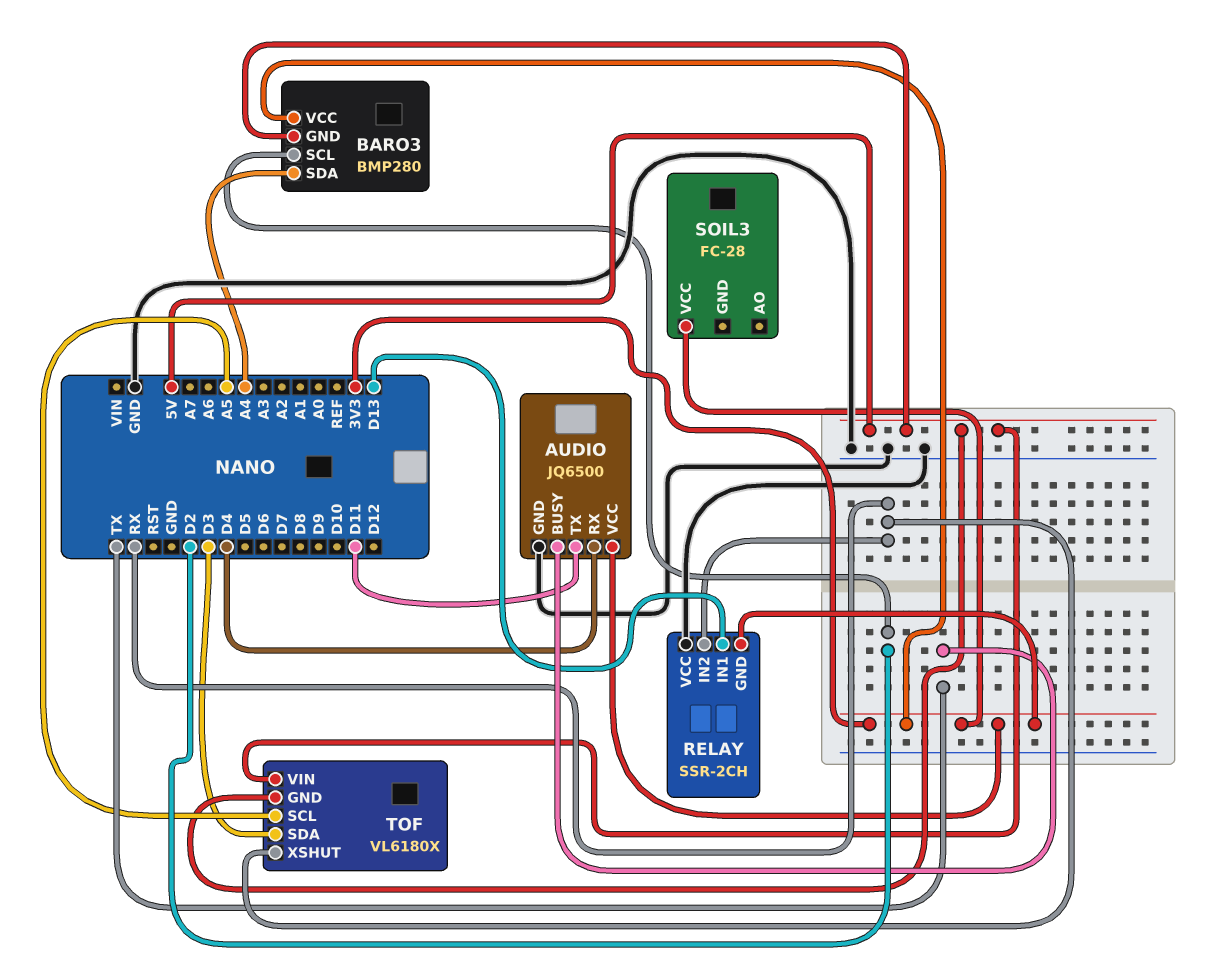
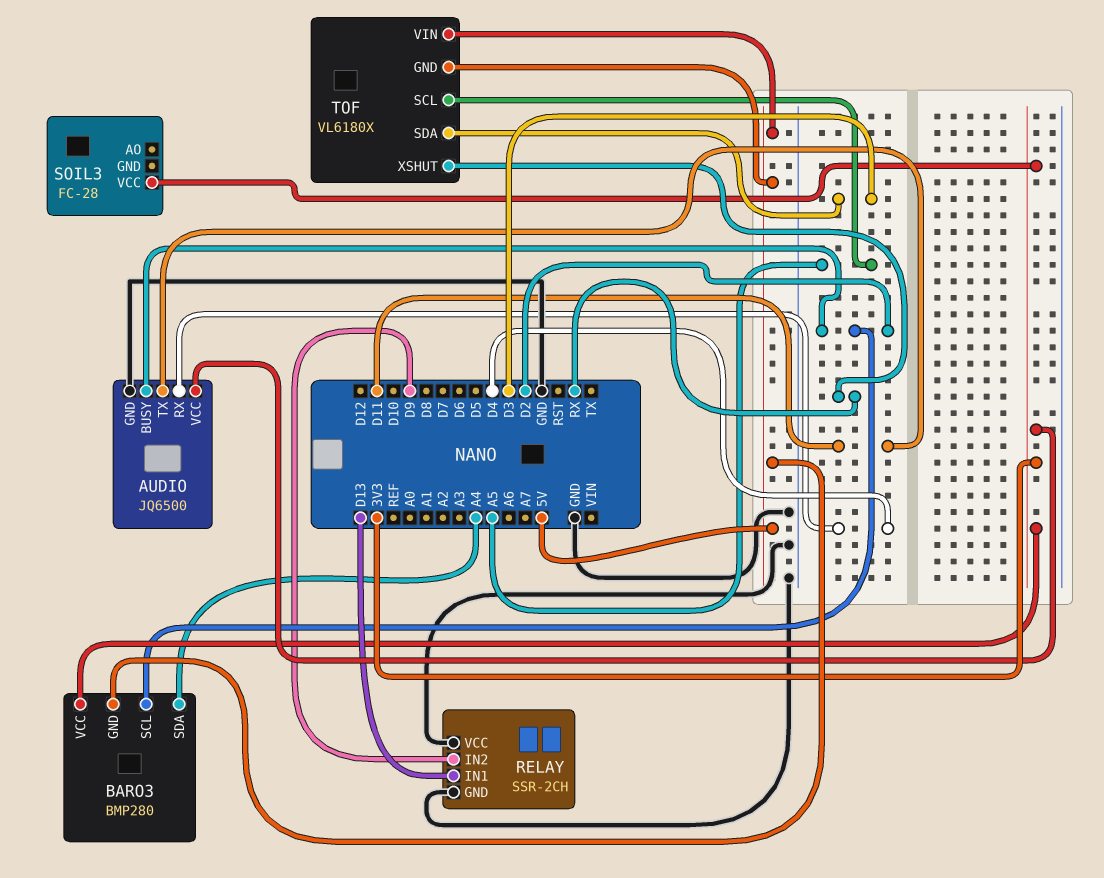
AUDIO pin BUSY: TX -> D2
RELAY pin GND: 3V3 -> GND
RELAY pin IN2: RX -> D9

